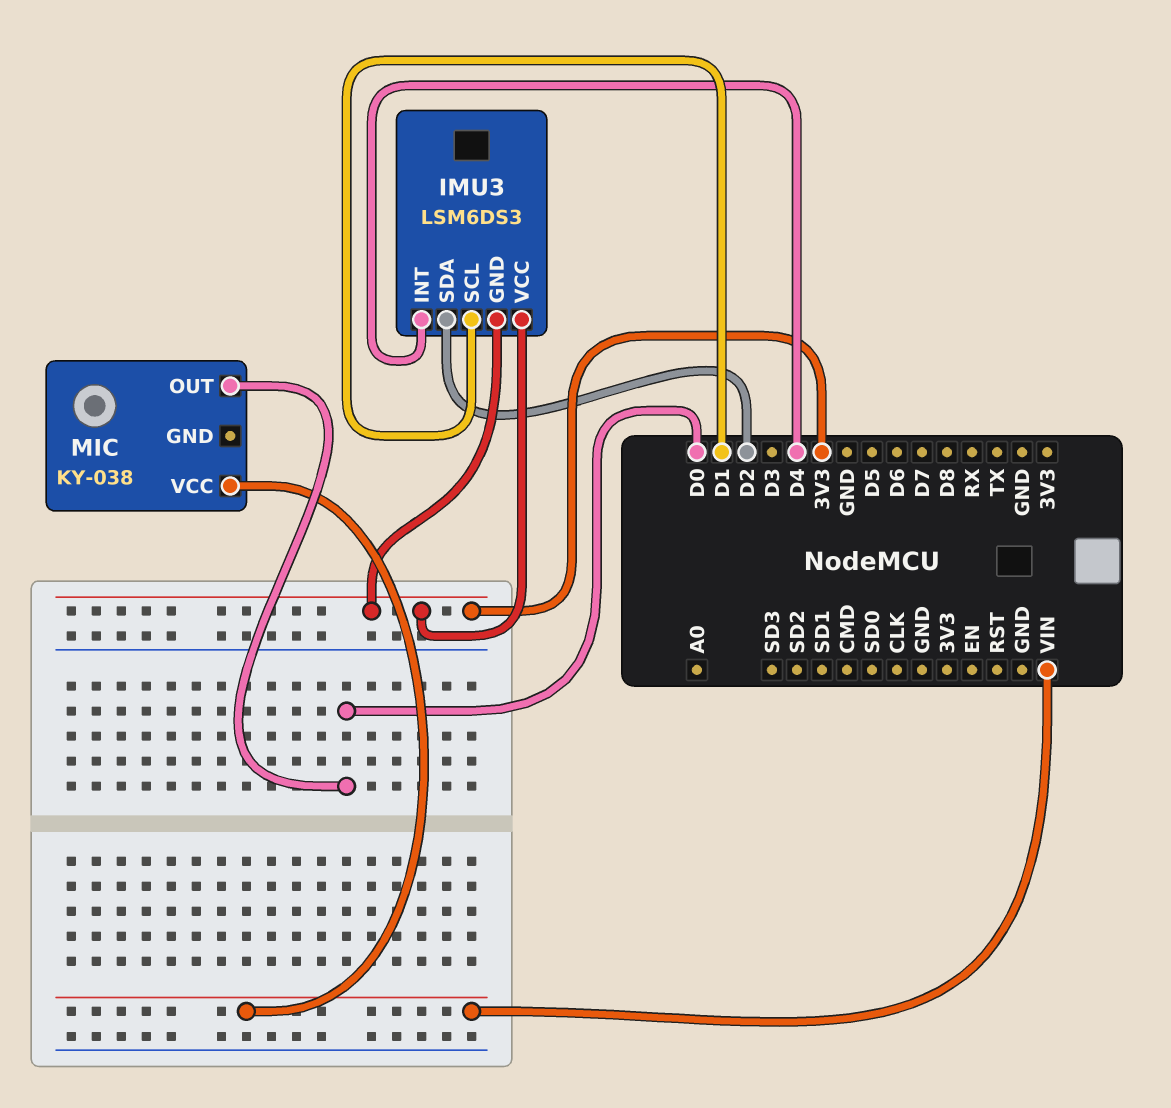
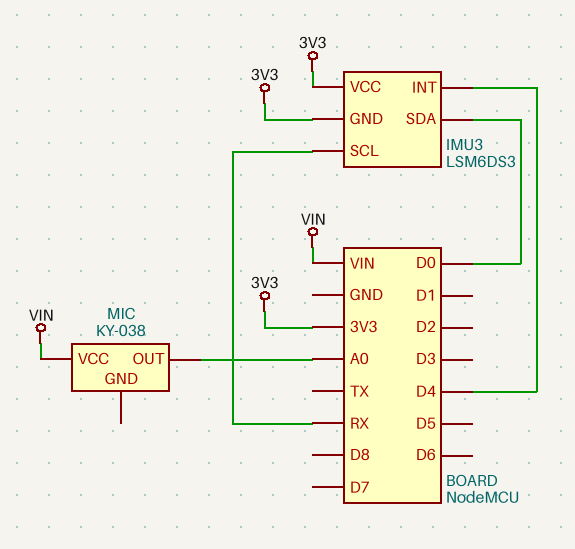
IMU3 pin SCL: D1 -> RX
IMU3 pin SDA: D2 -> D0
MIC pin OUT: D0 -> A0

